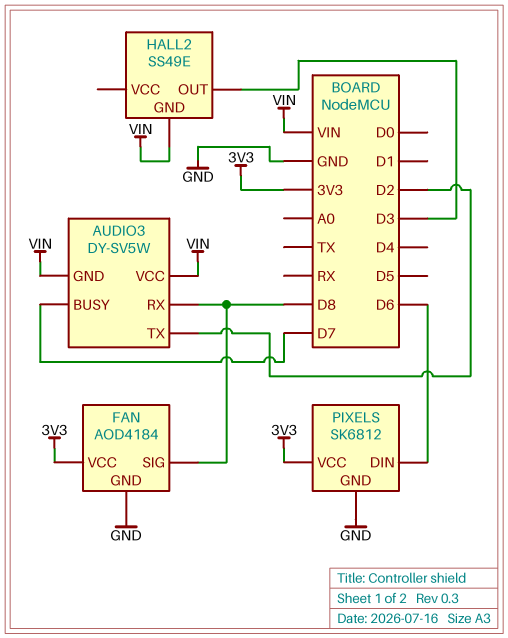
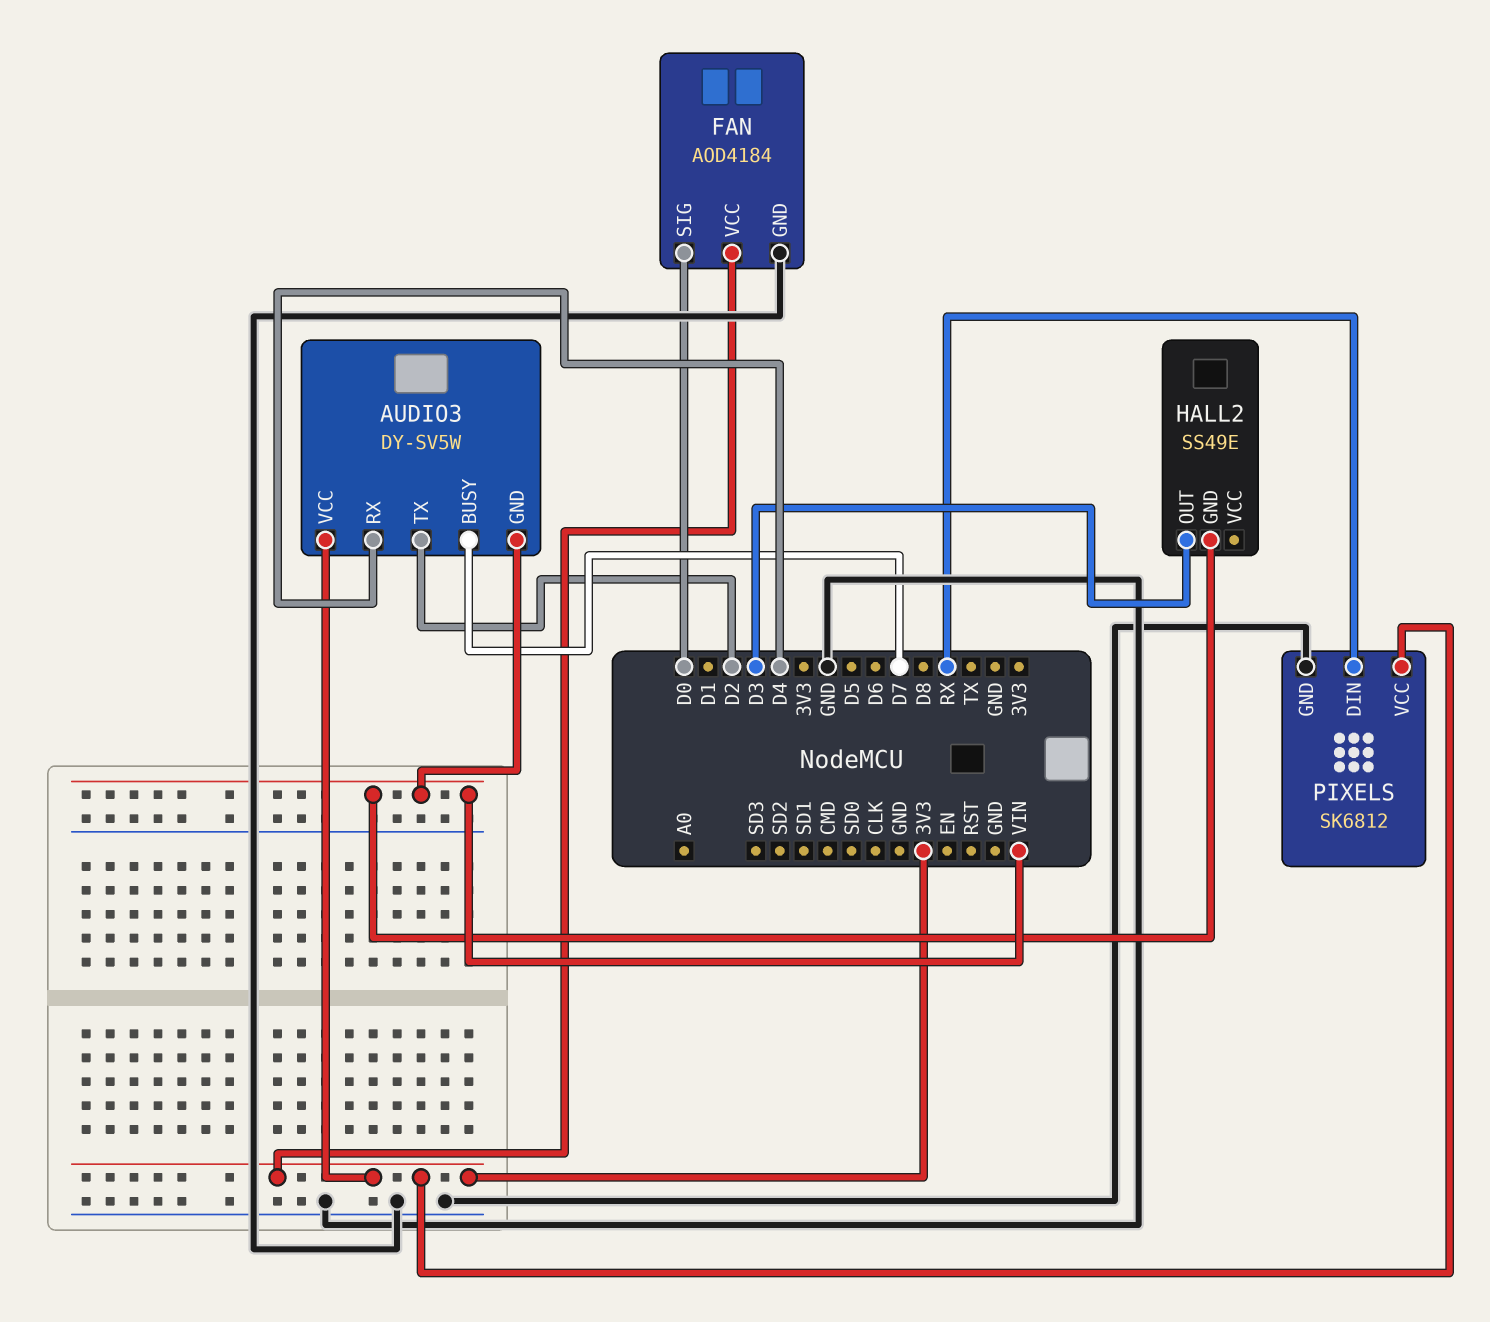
AUDIO3 pin RX: D8 -> D4
AUDIO3 pin VCC: VIN -> 3V3
FAN pin SIG: D8 -> D0
PIXELS pin DIN: D6 -> RX

